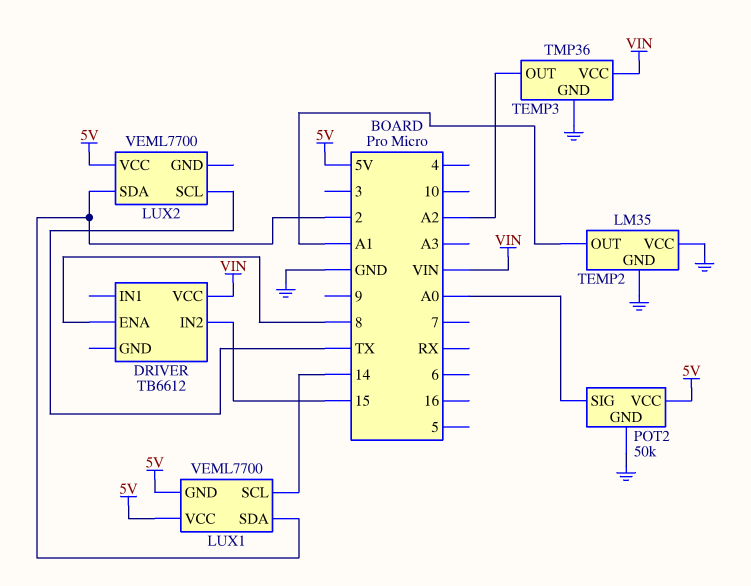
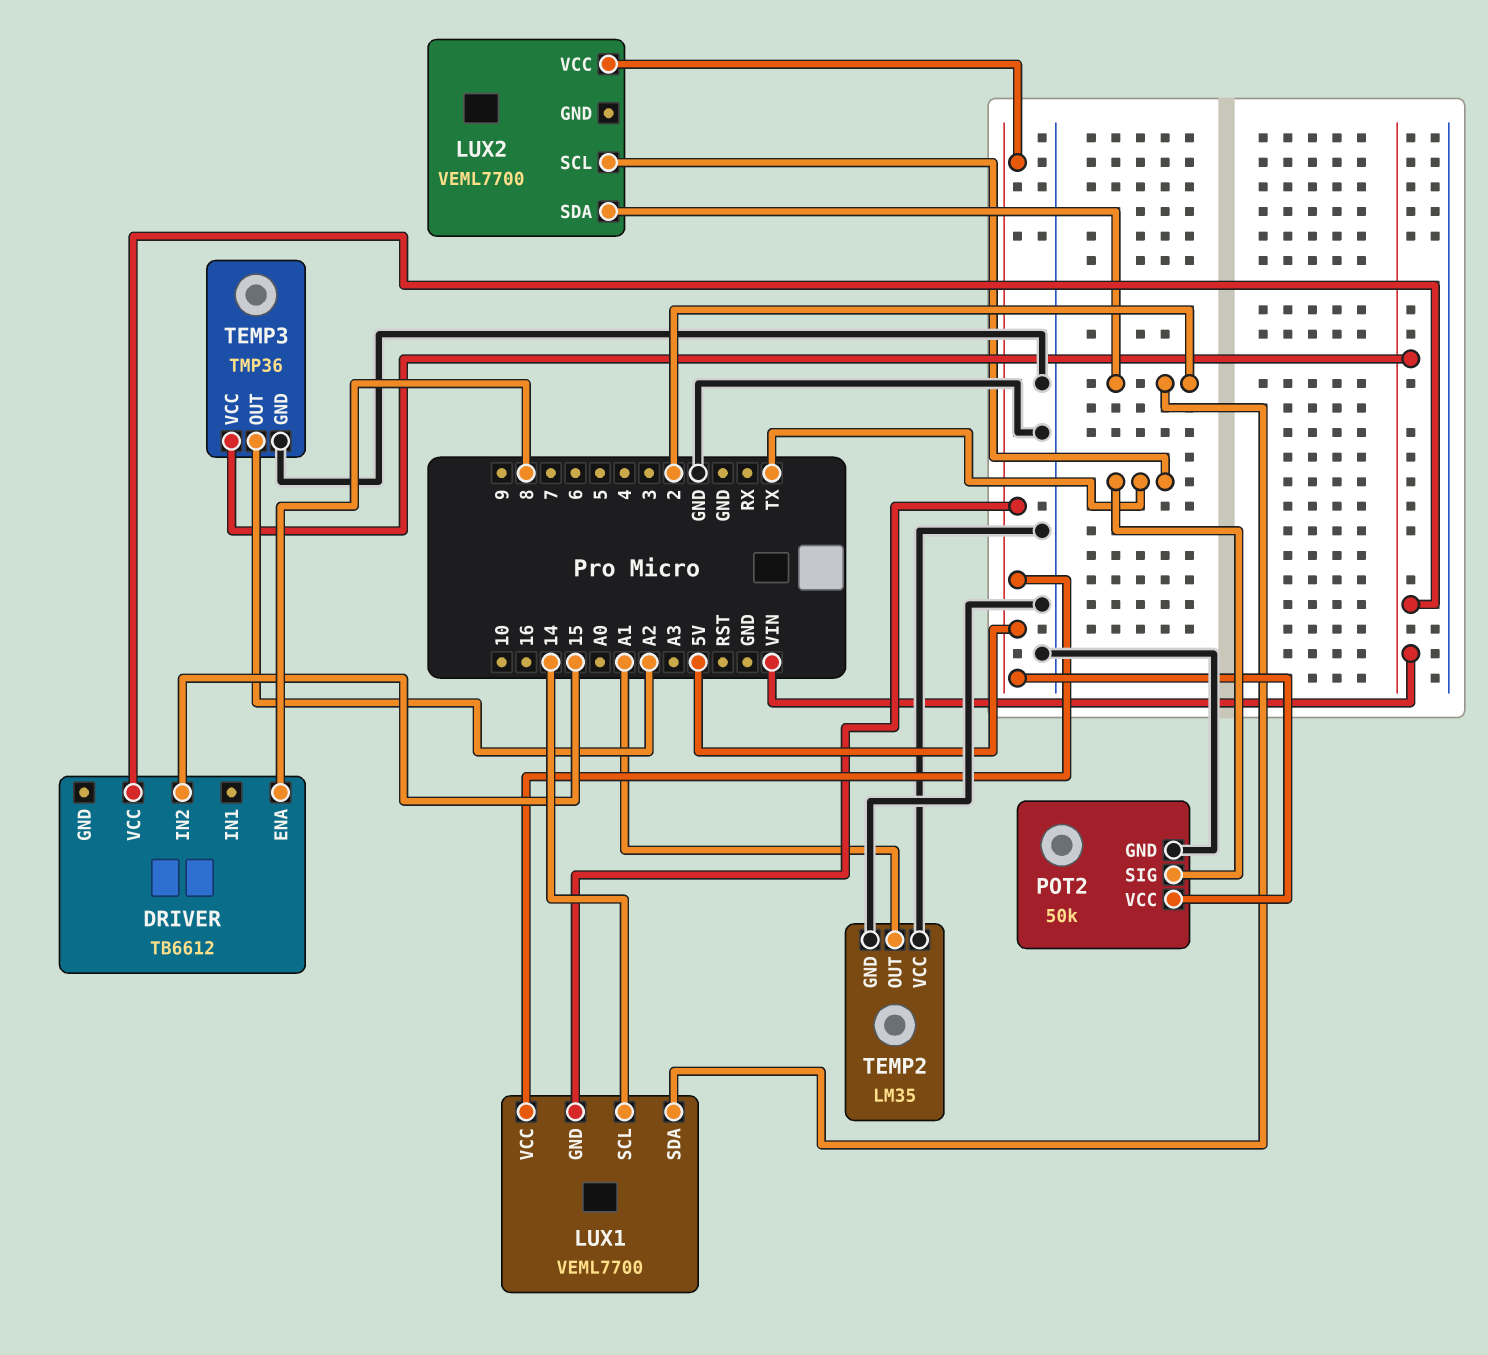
POT2 pin SIG: A0 -> TX

